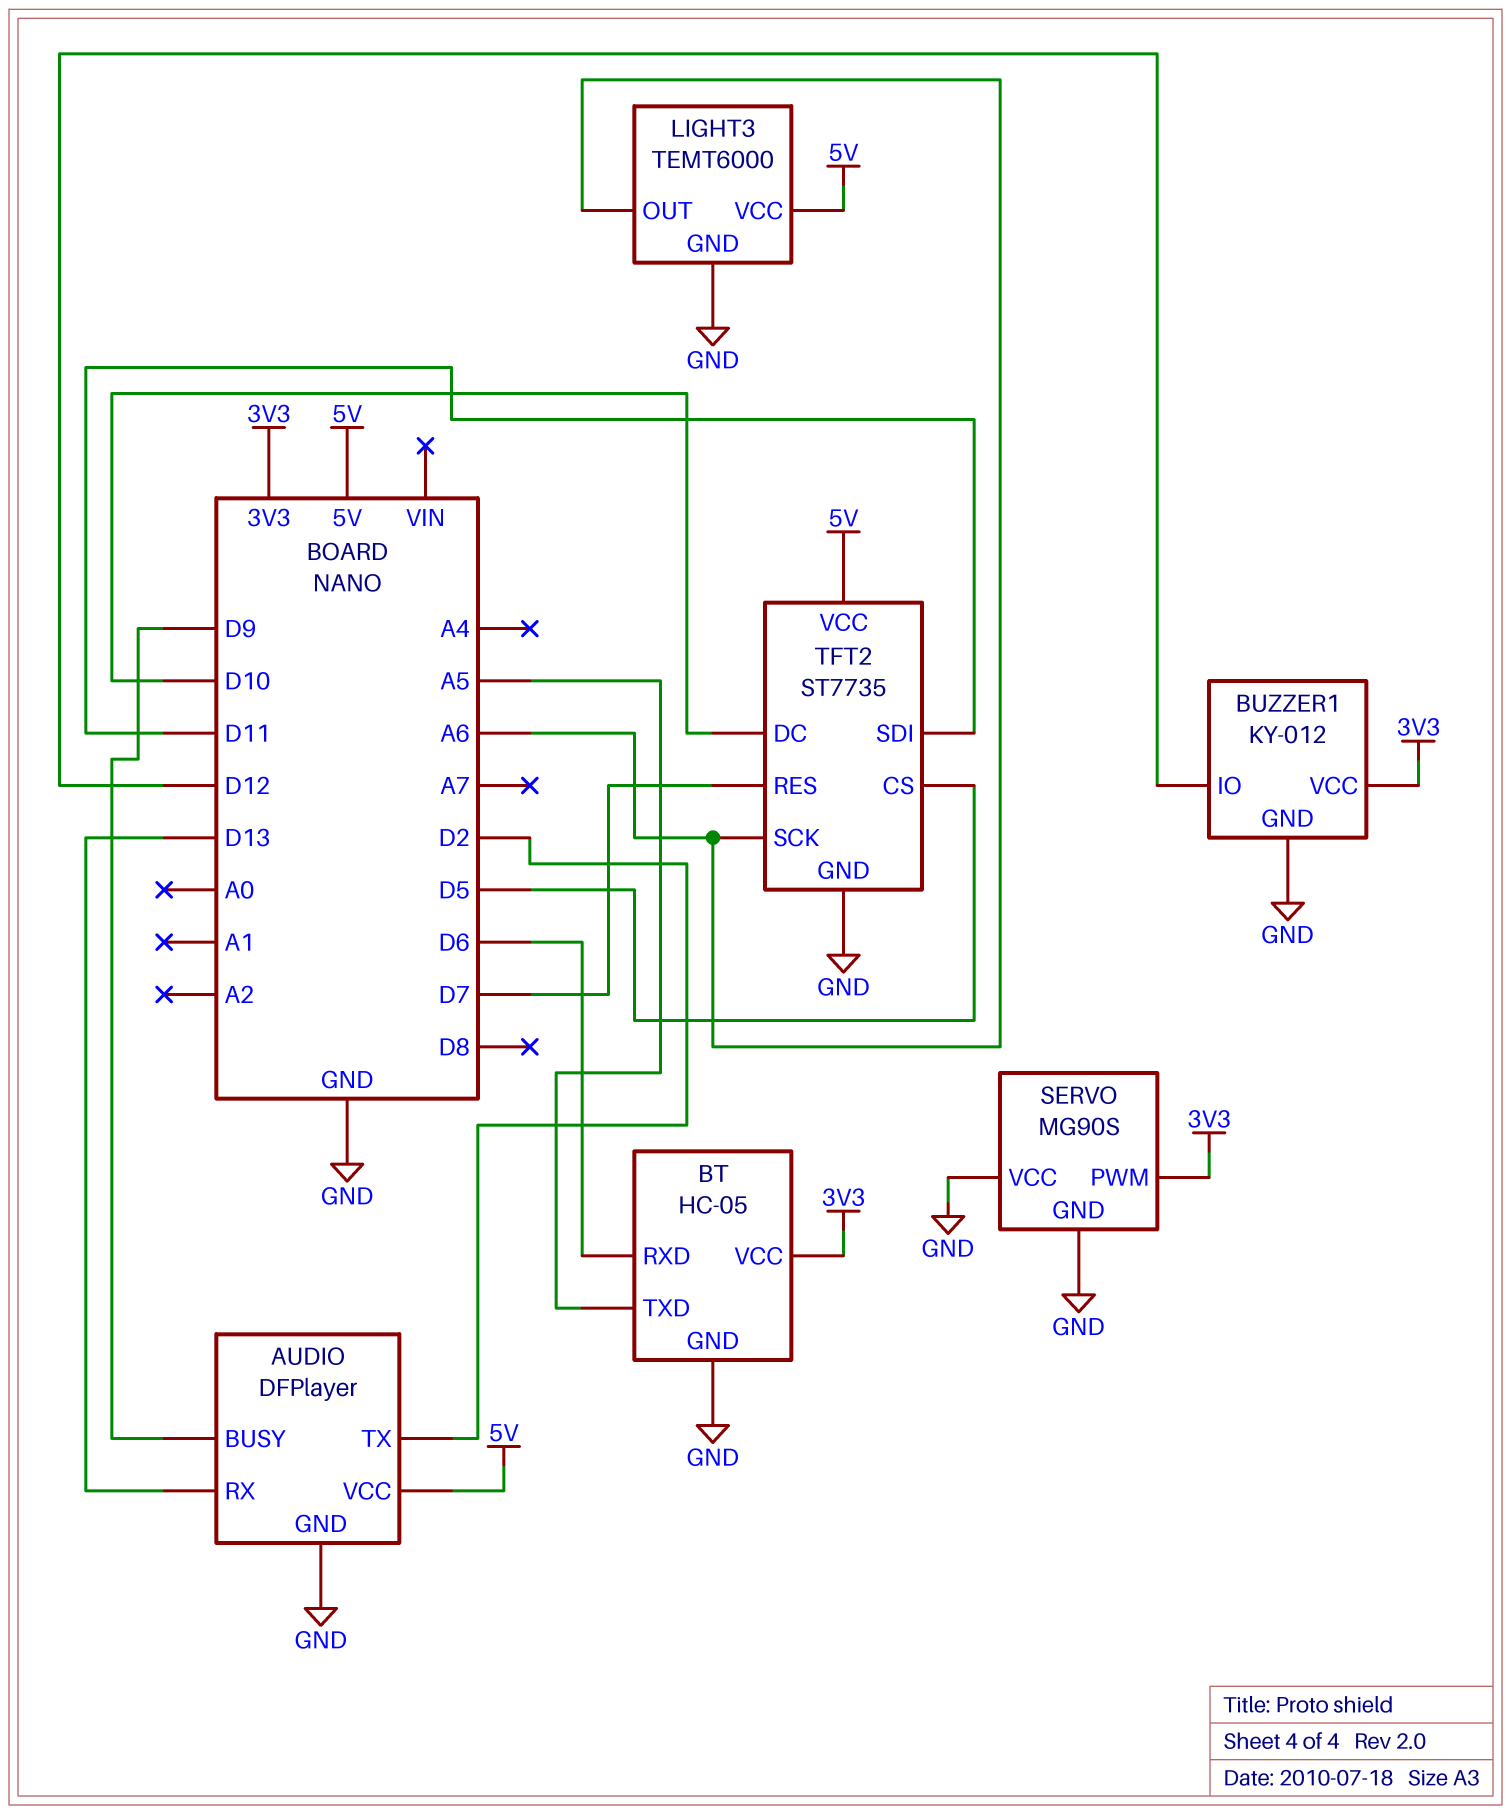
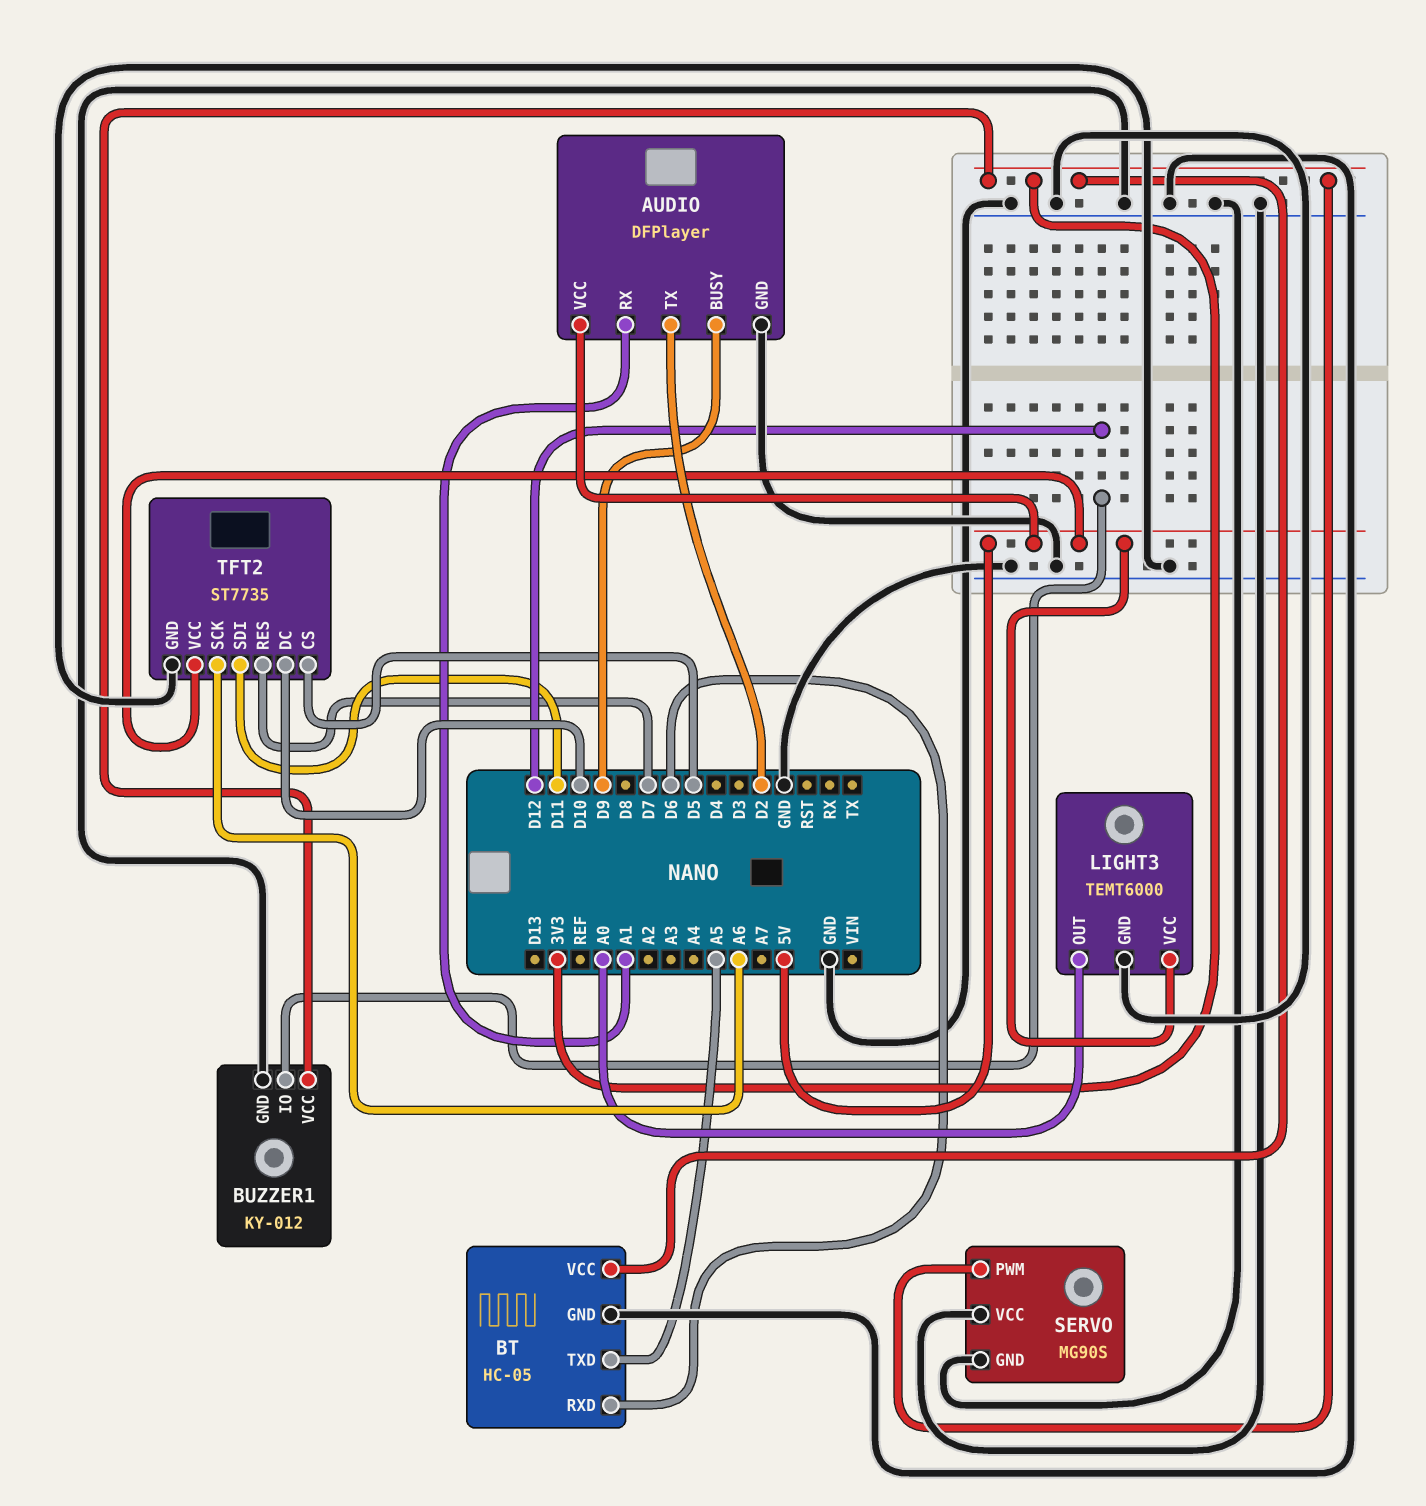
AUDIO pin RX: D13 -> A1
LIGHT3 pin OUT: A6 -> A0

